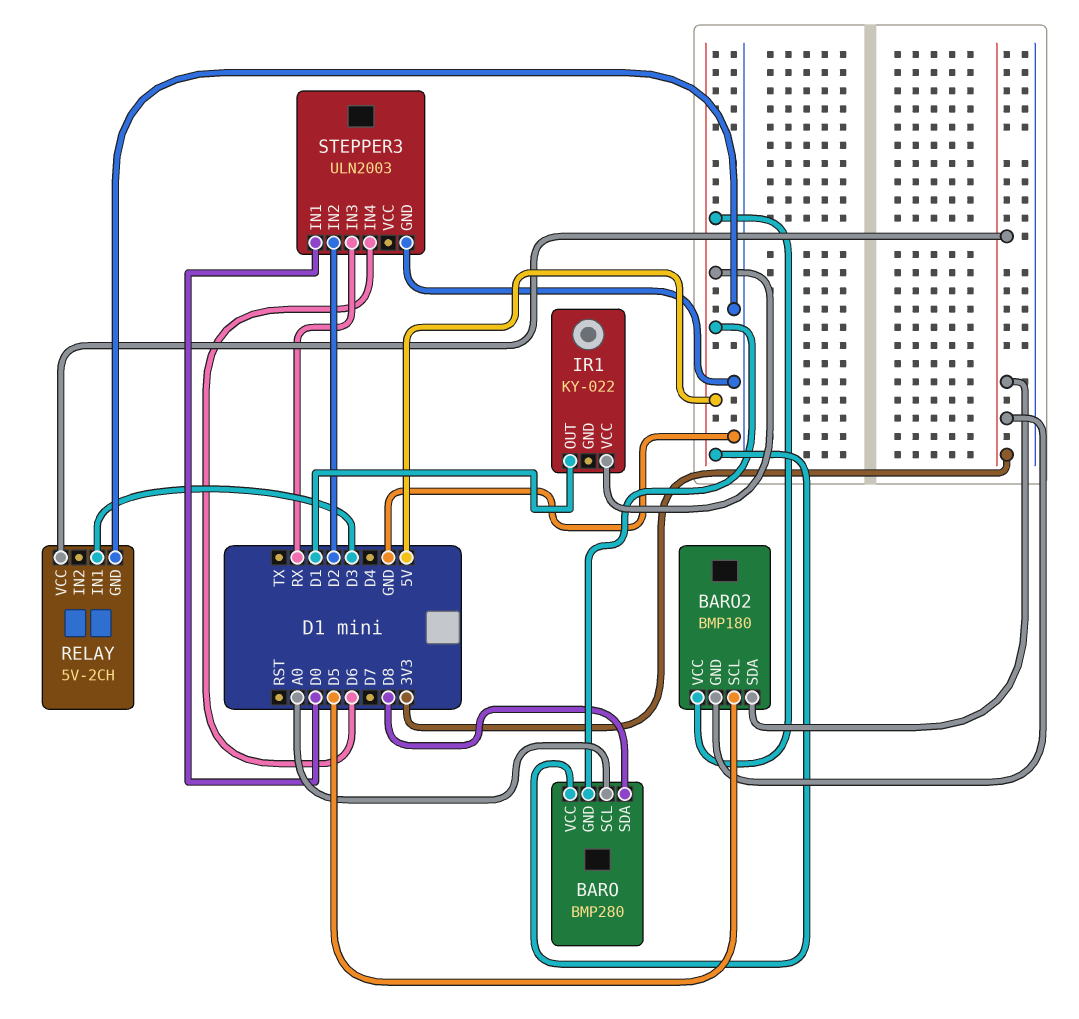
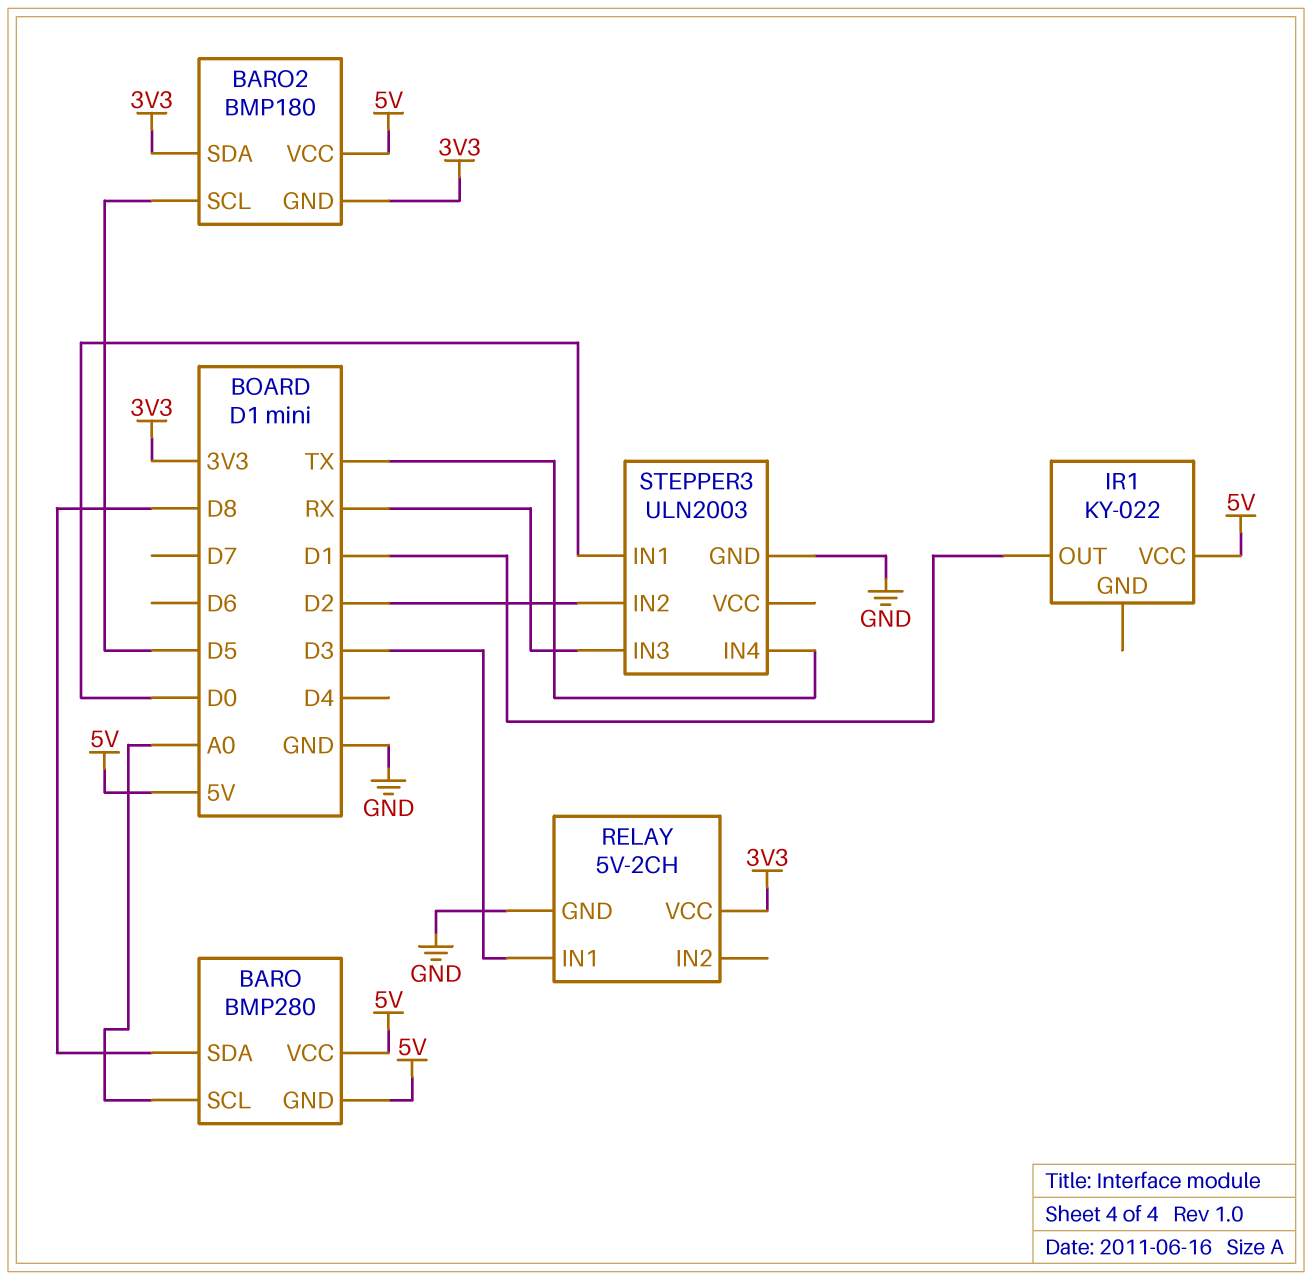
STEPPER3 pin IN4: D6 -> TX

